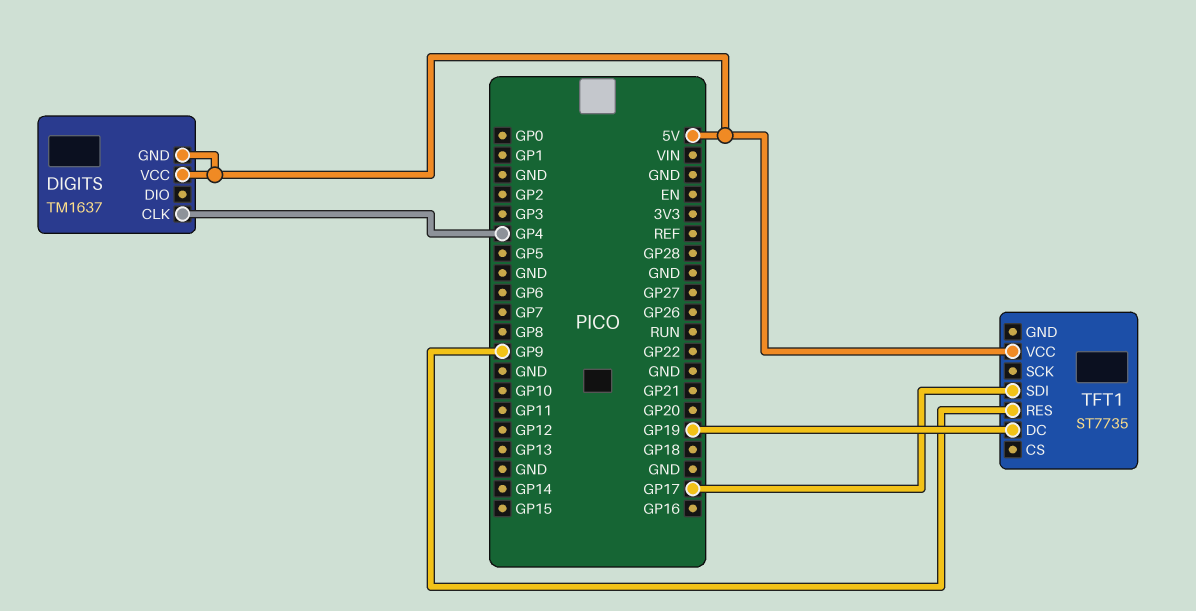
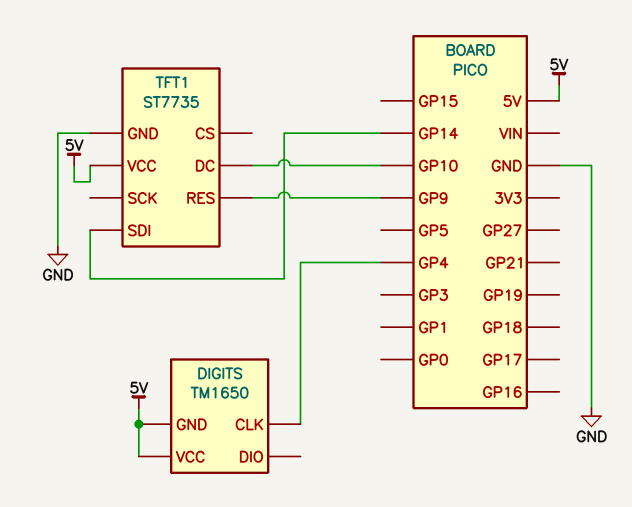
DIGITS: TM1637 -> TM1650
TFT1 pin DC: GP19 -> GP10
TFT1 pin GND: none -> GND
TFT1 pin SDI: GP17 -> GP14

